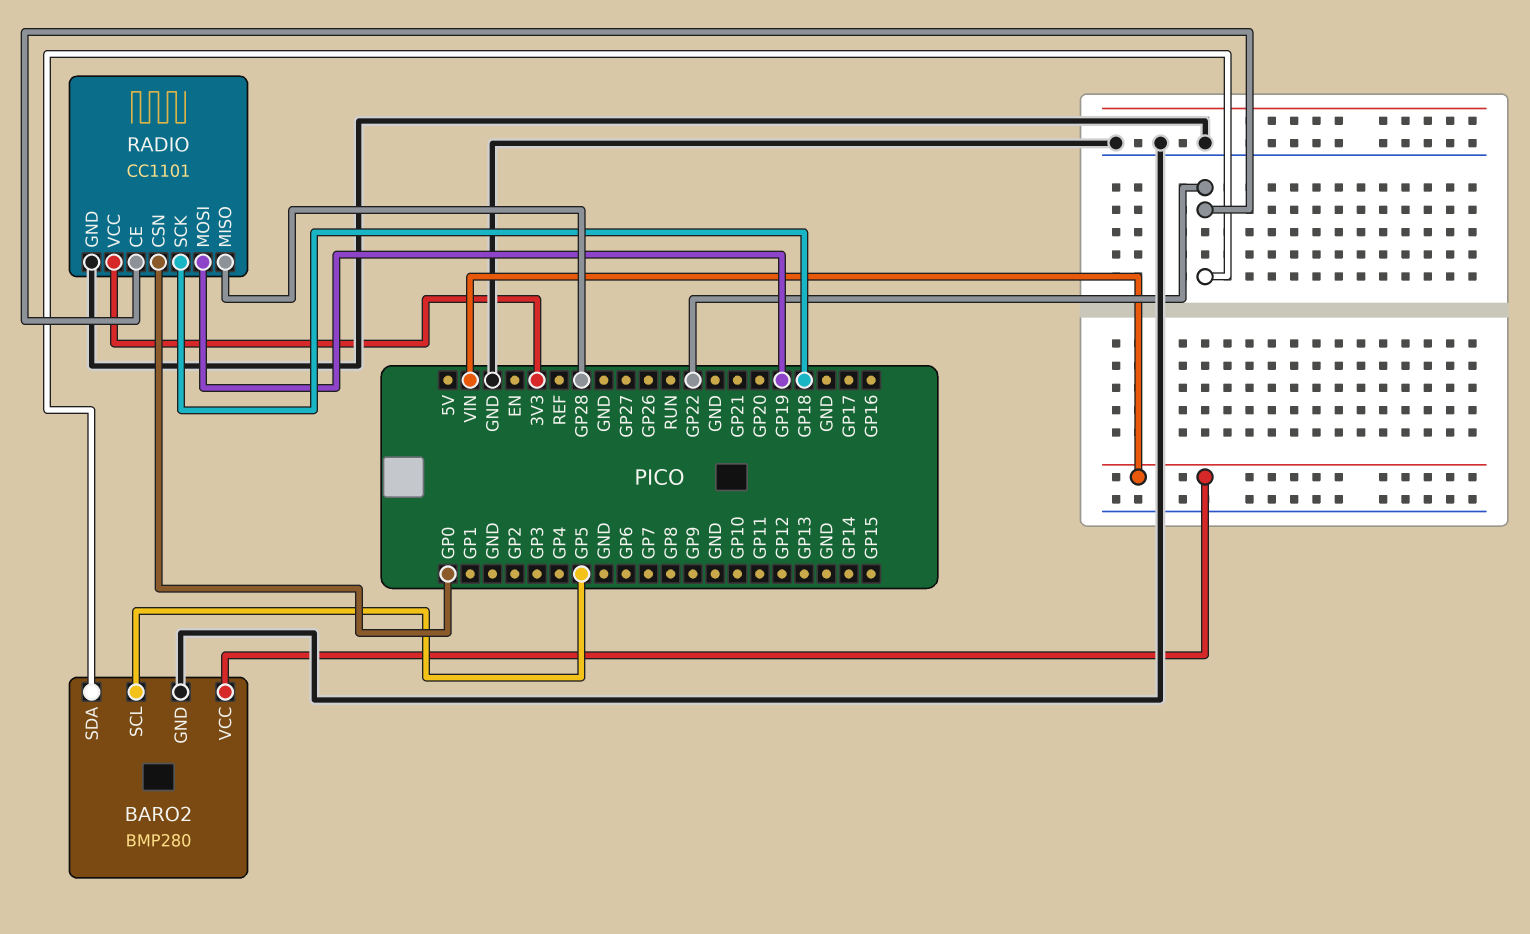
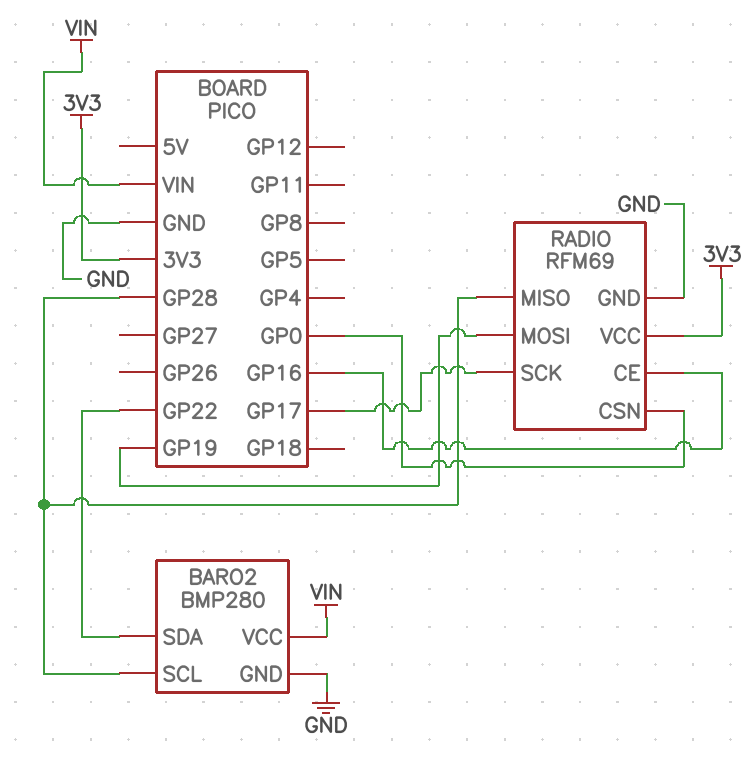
BARO2 pin SCL: GP5 -> GP28
RADIO: CC1101 -> RFM69
RADIO pin CE: GP22 -> GP16
RADIO pin SCK: GP18 -> GP17

